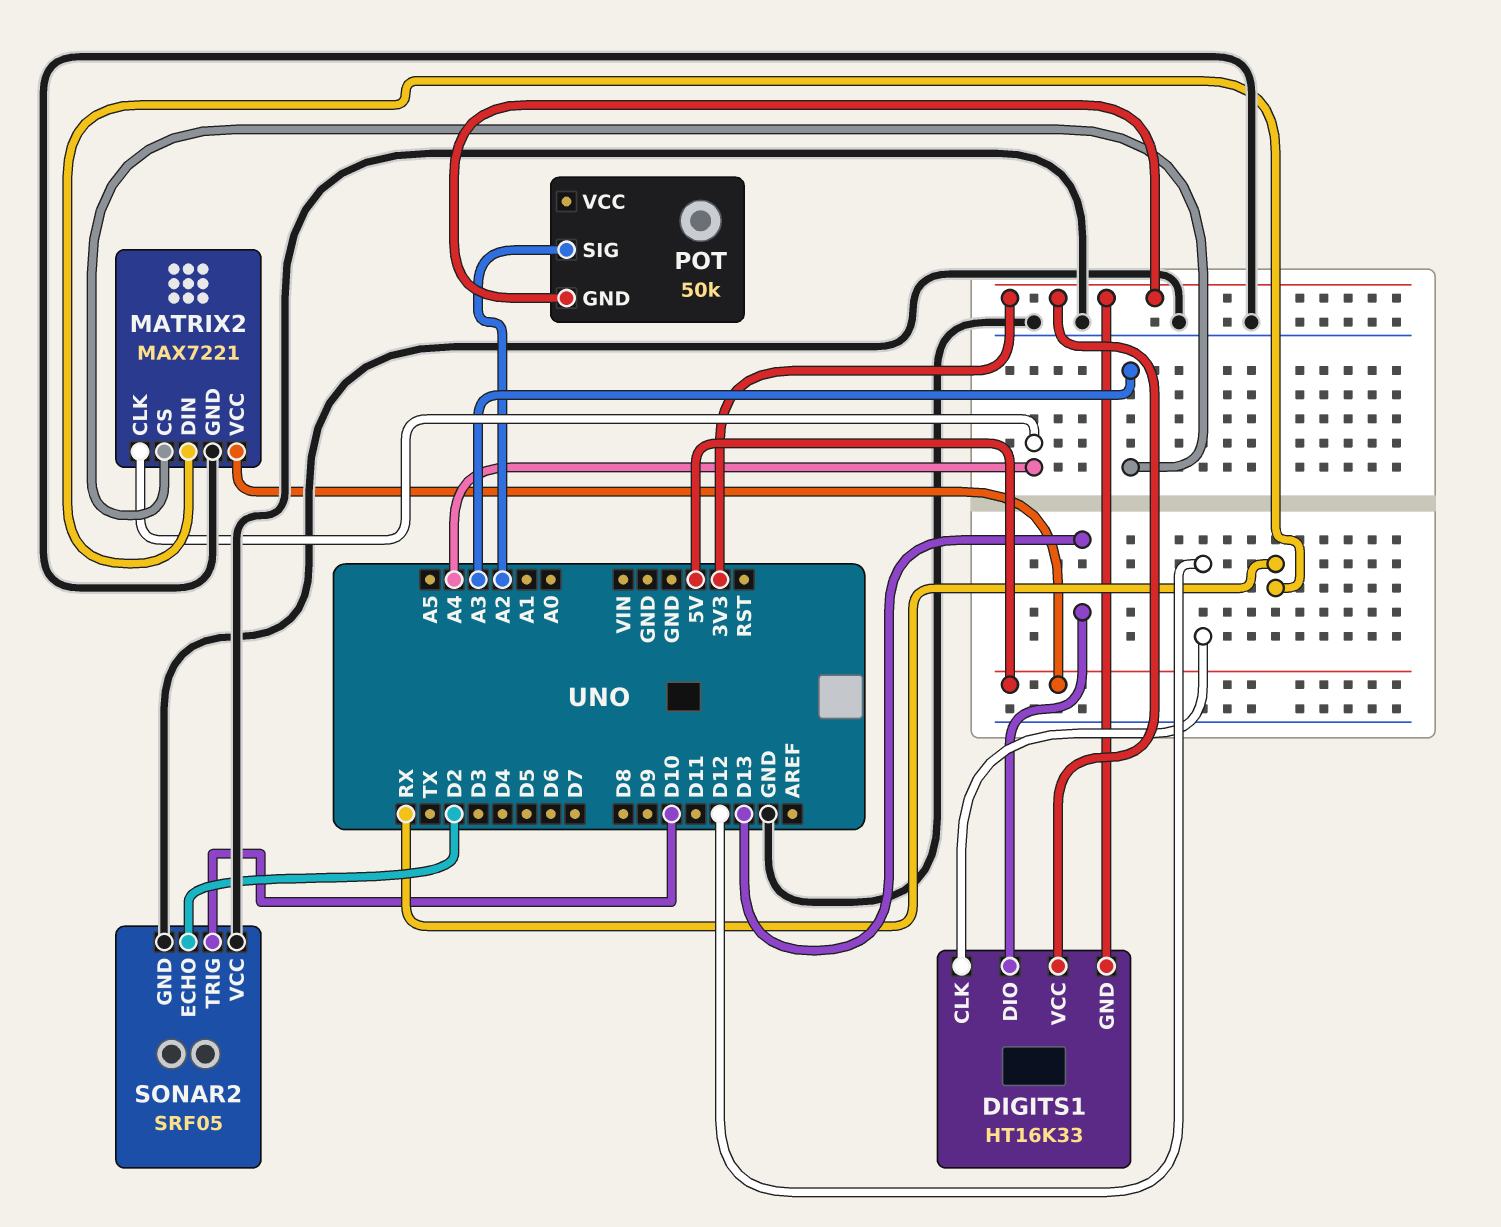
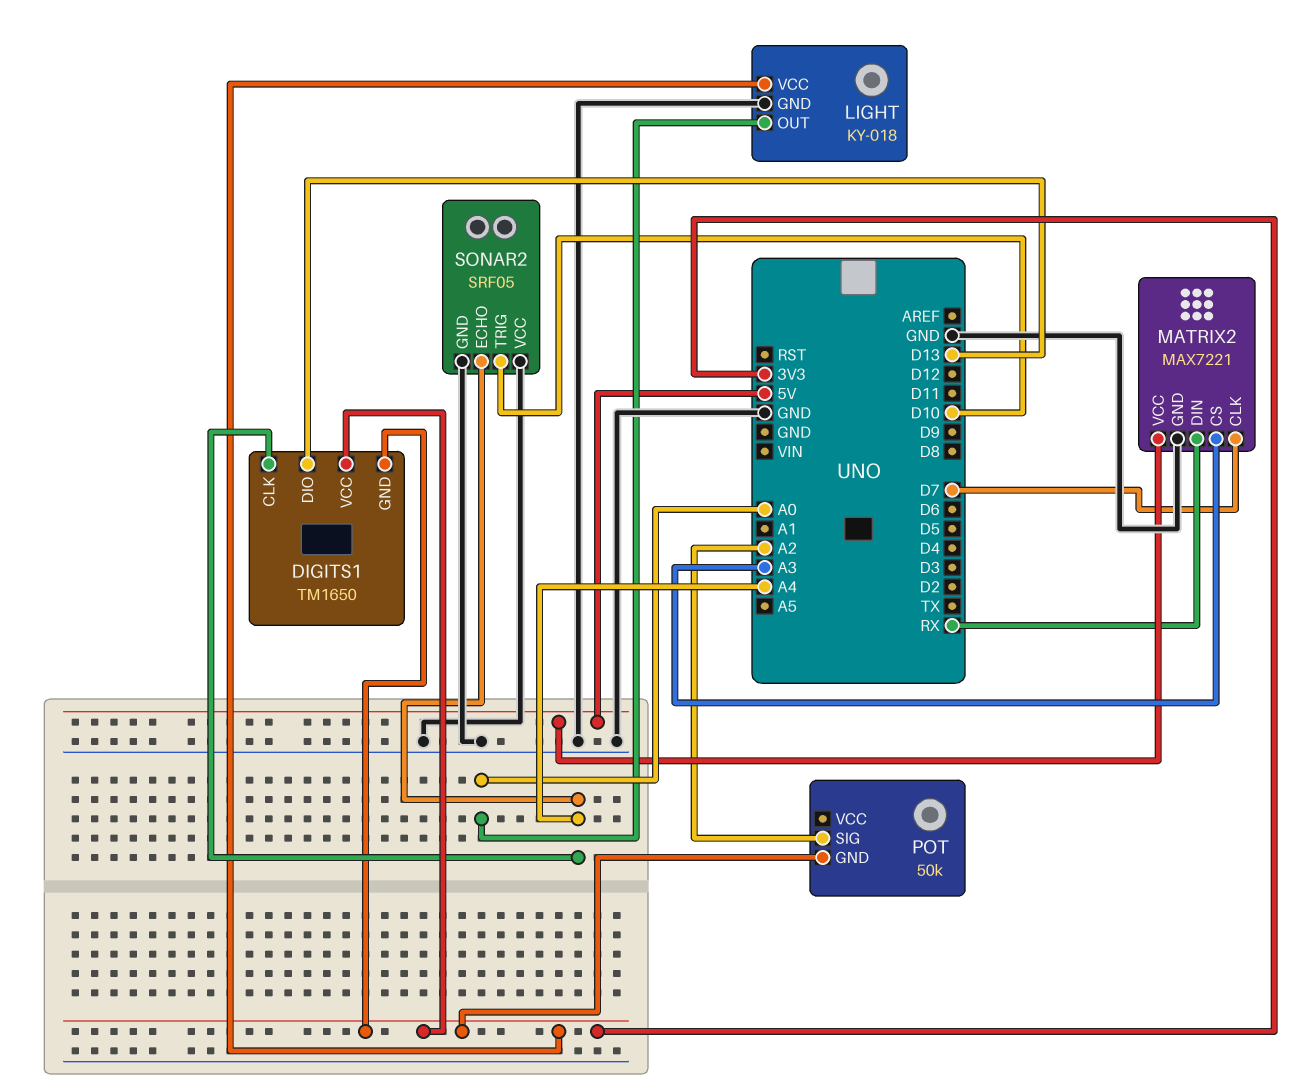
DIGITS1: HT16K33 -> TM1650
DIGITS1 pin CLK: D12 -> A4
LIGHT: none -> KY-018
LIGHT pin GND: none -> GND
LIGHT pin OUT: none -> A0
LIGHT pin VCC: none -> 3V3
MATRIX2 pin CLK: A4 -> D7
SONAR2 pin ECHO: D2 -> A4

